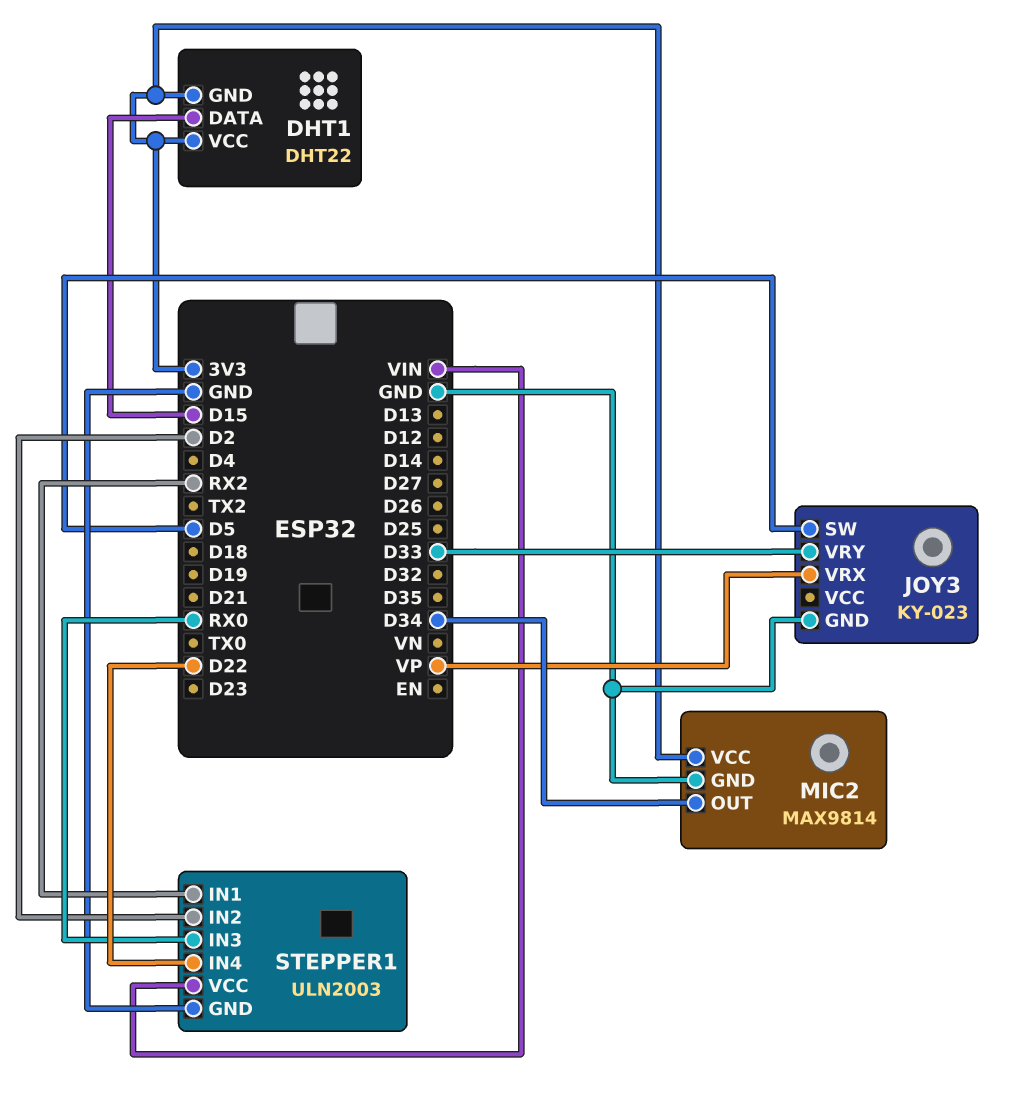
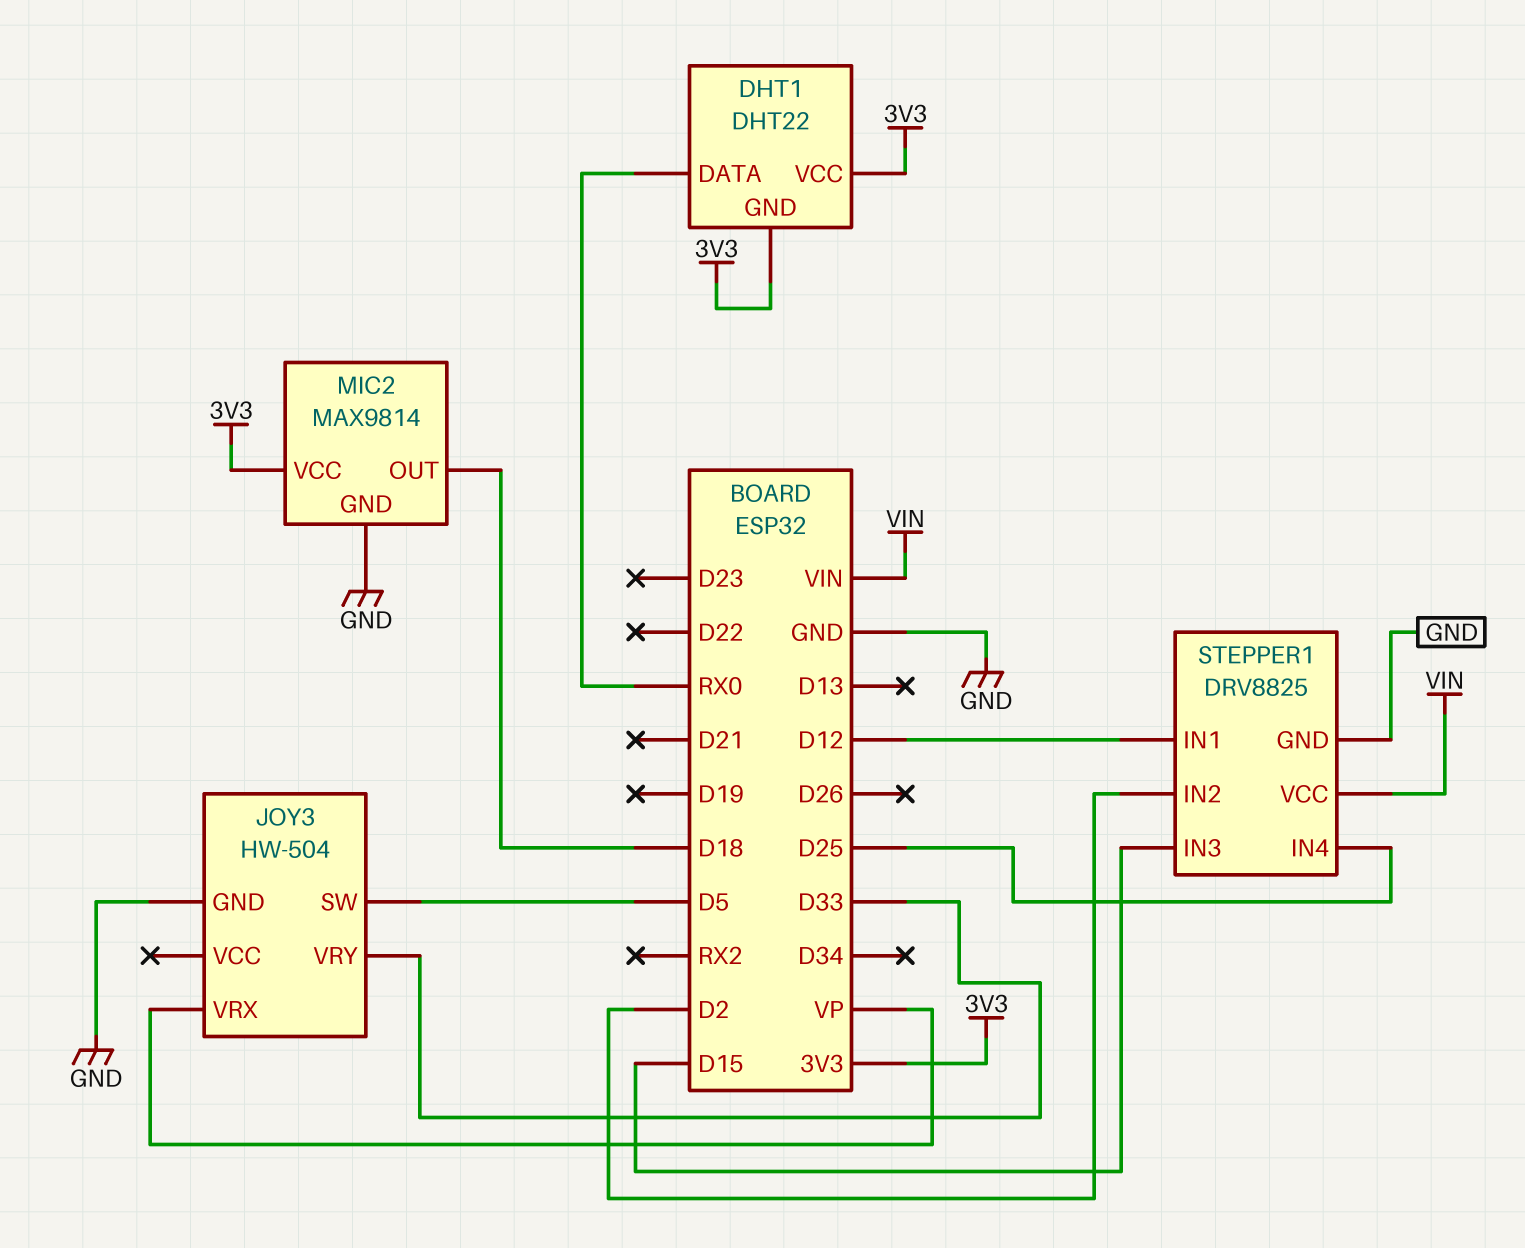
DHT1 pin DATA: D15 -> RX0
JOY3: KY-023 -> HW-504
MIC2 pin OUT: D34 -> D18
STEPPER1: ULN2003 -> DRV8825
STEPPER1 pin IN1: RX2 -> D12
STEPPER1 pin IN3: RX0 -> D15
STEPPER1 pin IN4: D22 -> D25

